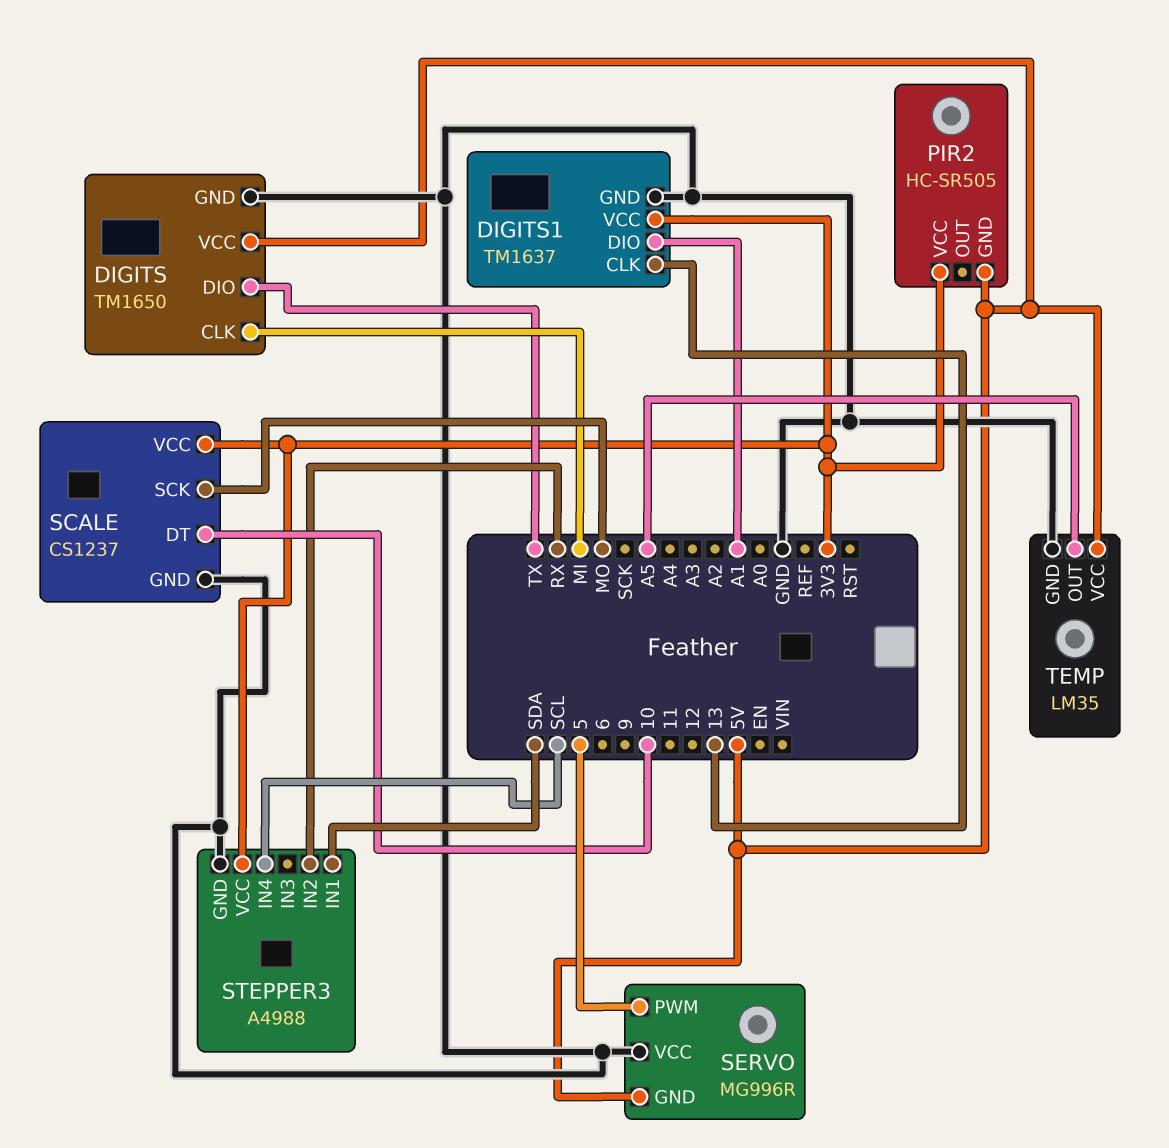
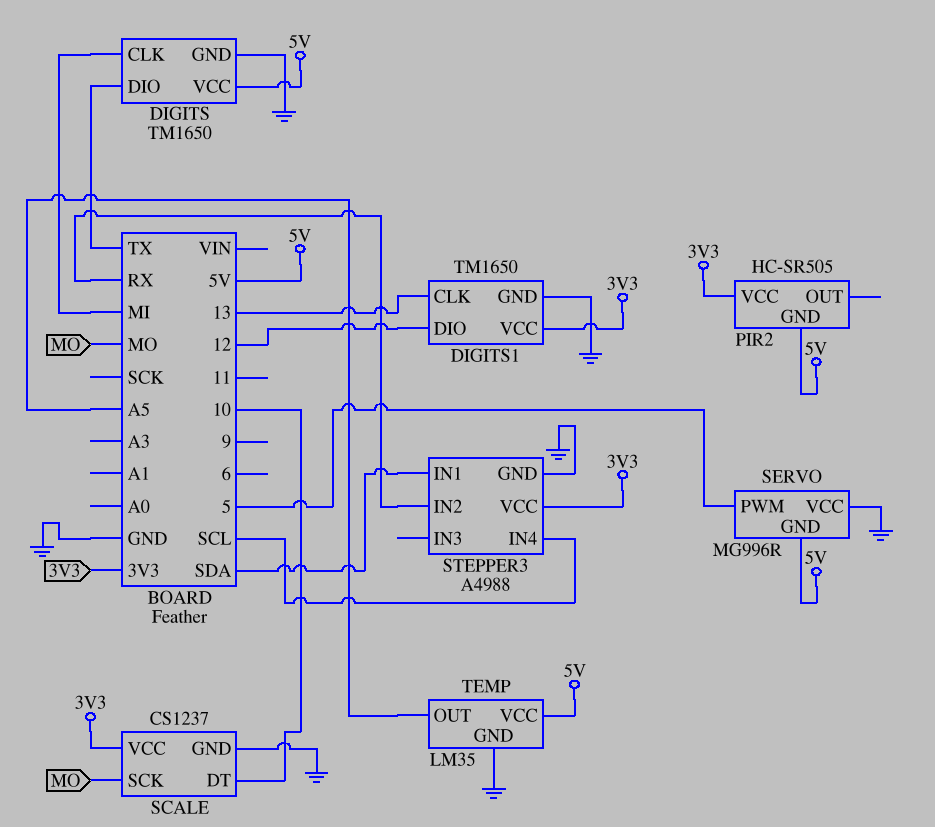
DIGITS1: TM1637 -> TM1650
DIGITS1 pin DIO: A1 -> 12

